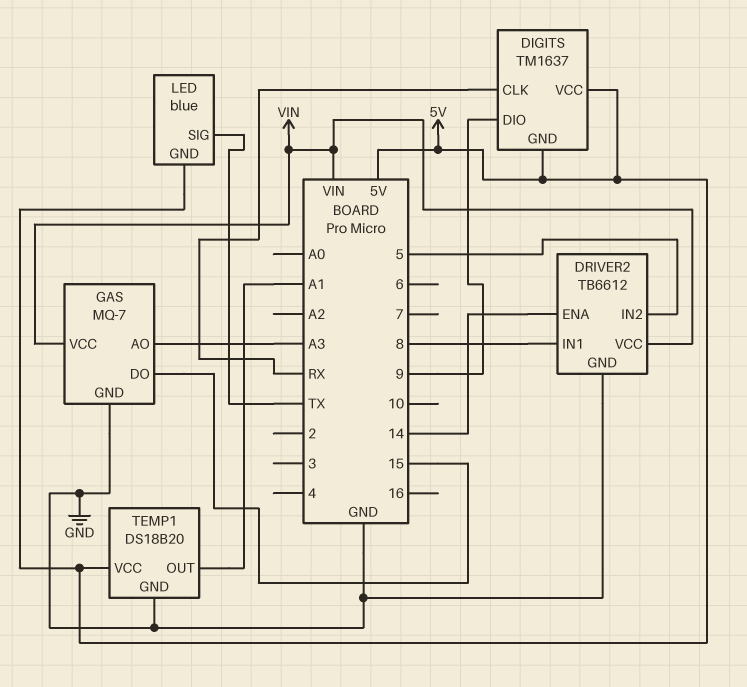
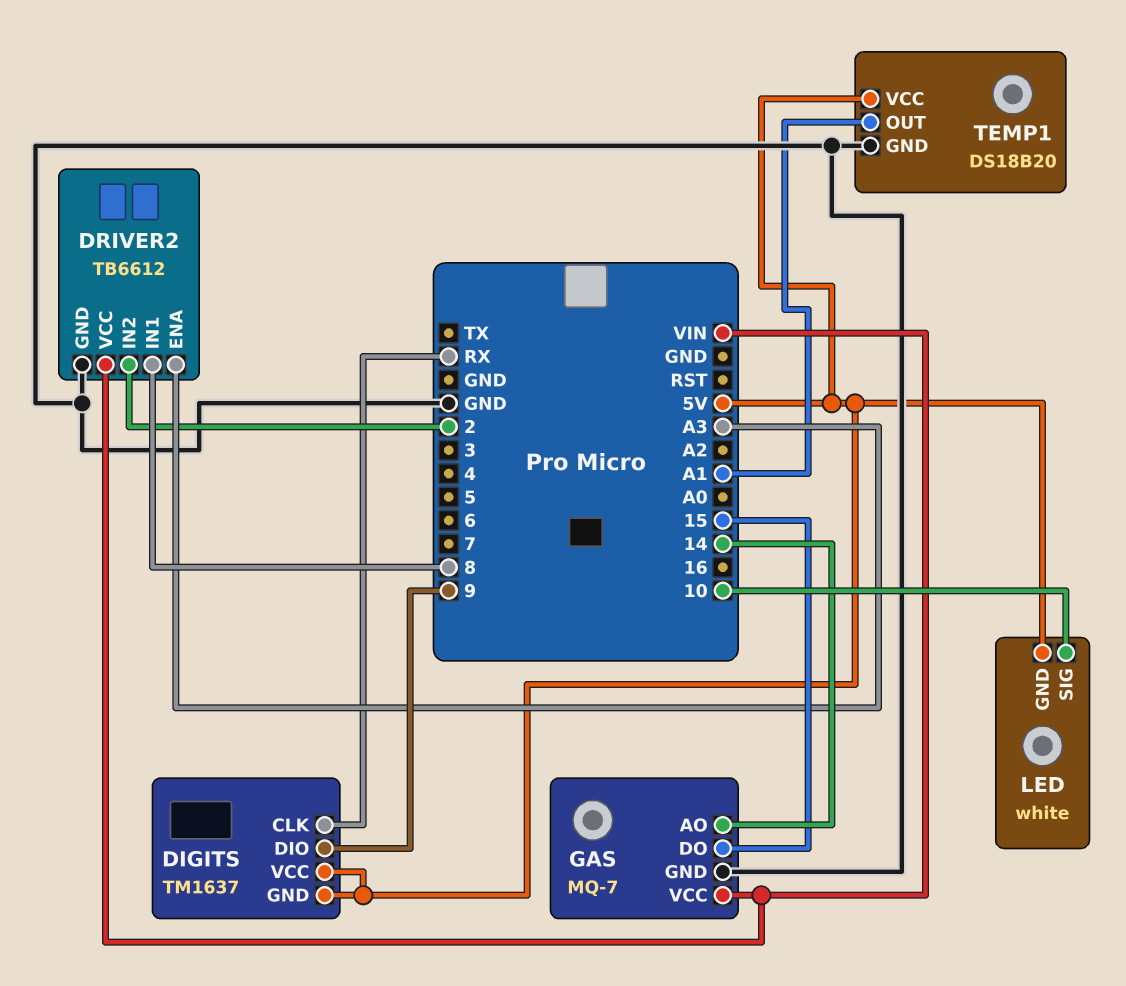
DRIVER2 pin ENA: 14 -> A3
DRIVER2 pin IN2: 5 -> 2
GAS pin AO: A3 -> 14
LED: blue -> white
LED pin SIG: TX -> 10

